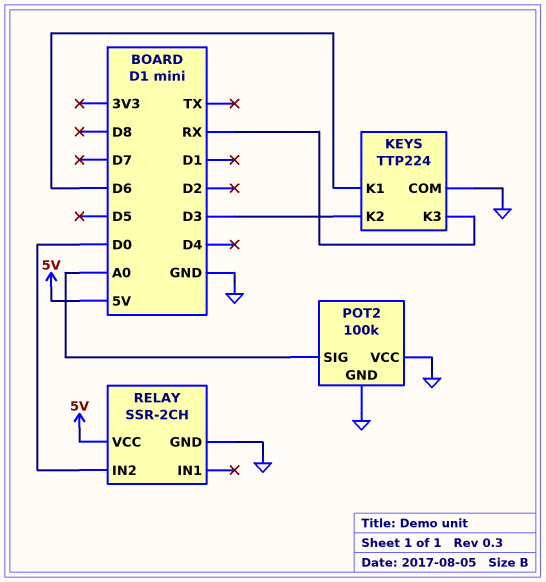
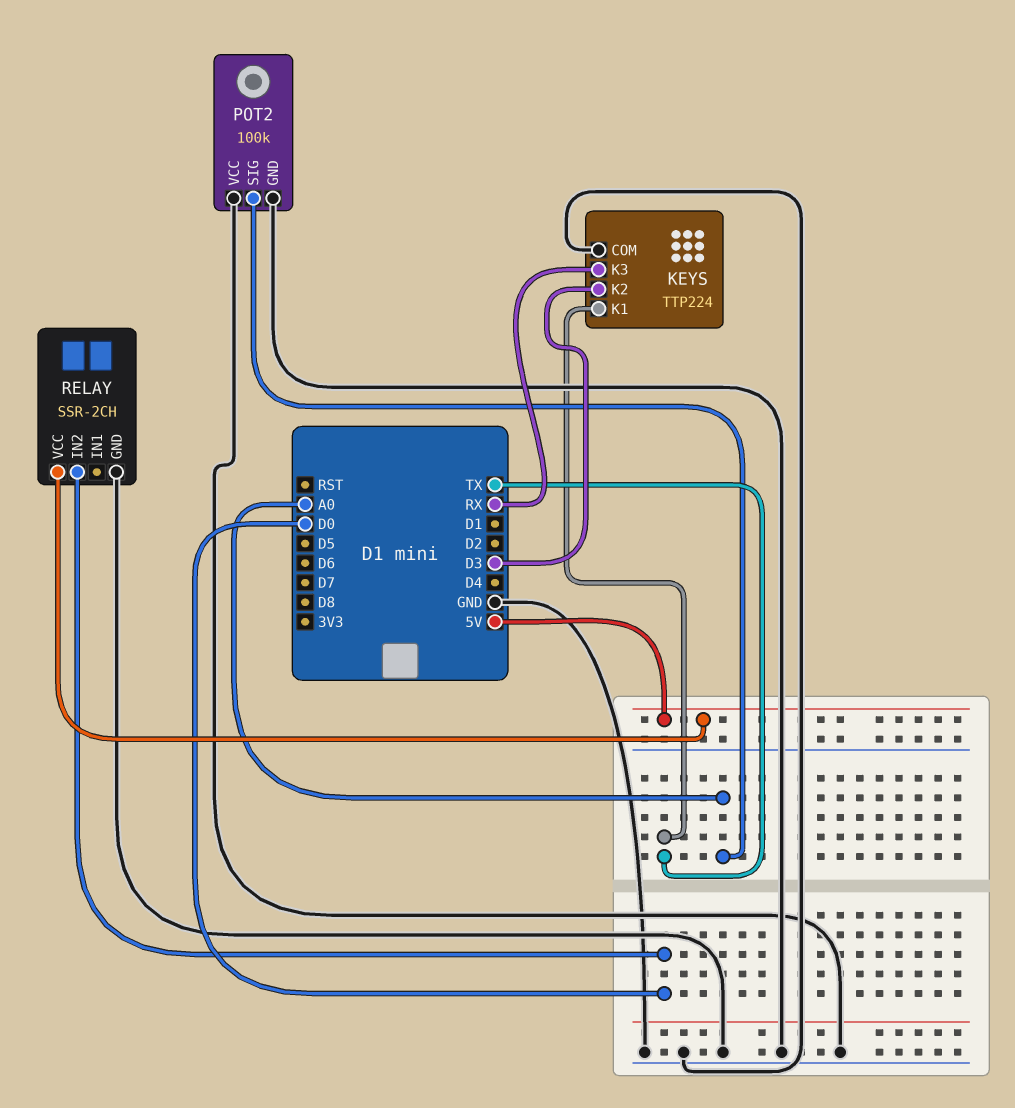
KEYS pin K1: D6 -> TX

